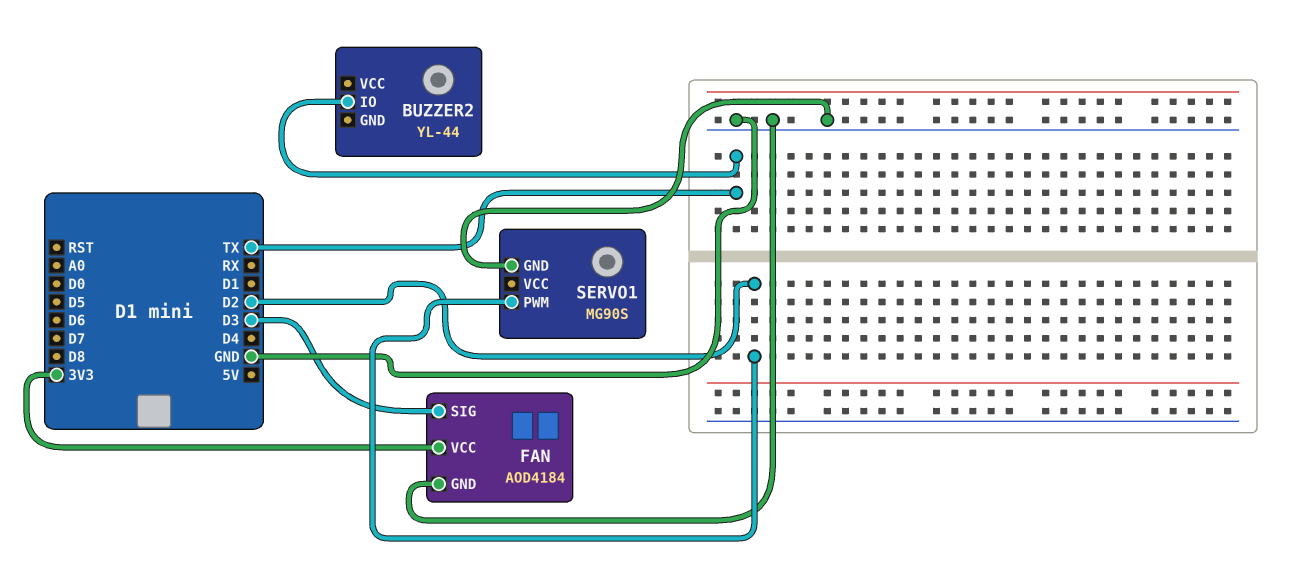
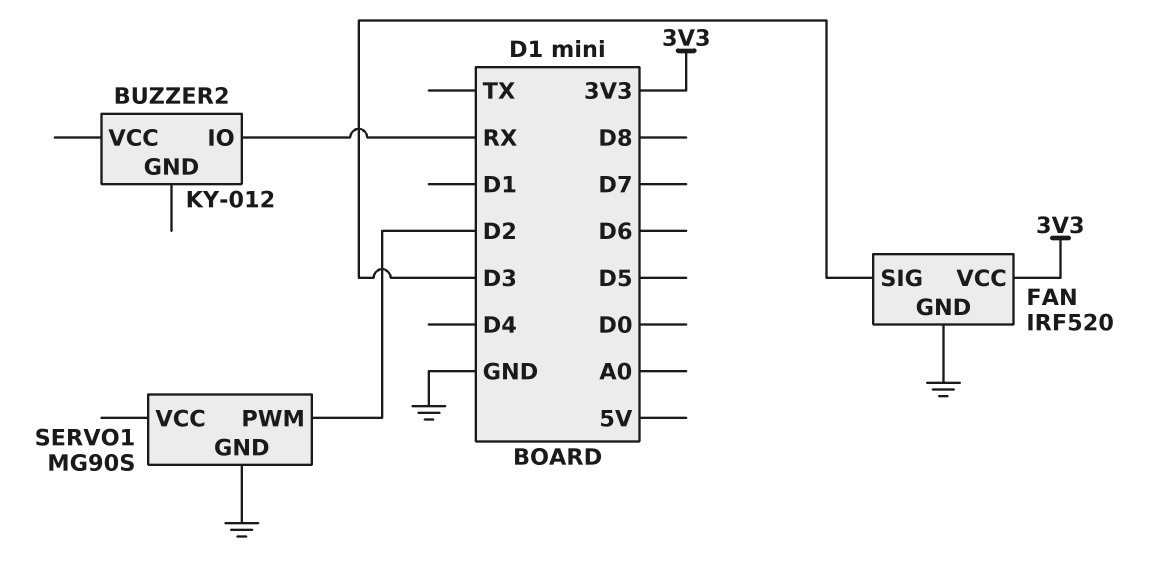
BUZZER2: YL-44 -> KY-012
BUZZER2 pin IO: TX -> RX
FAN: AOD4184 -> IRF520

